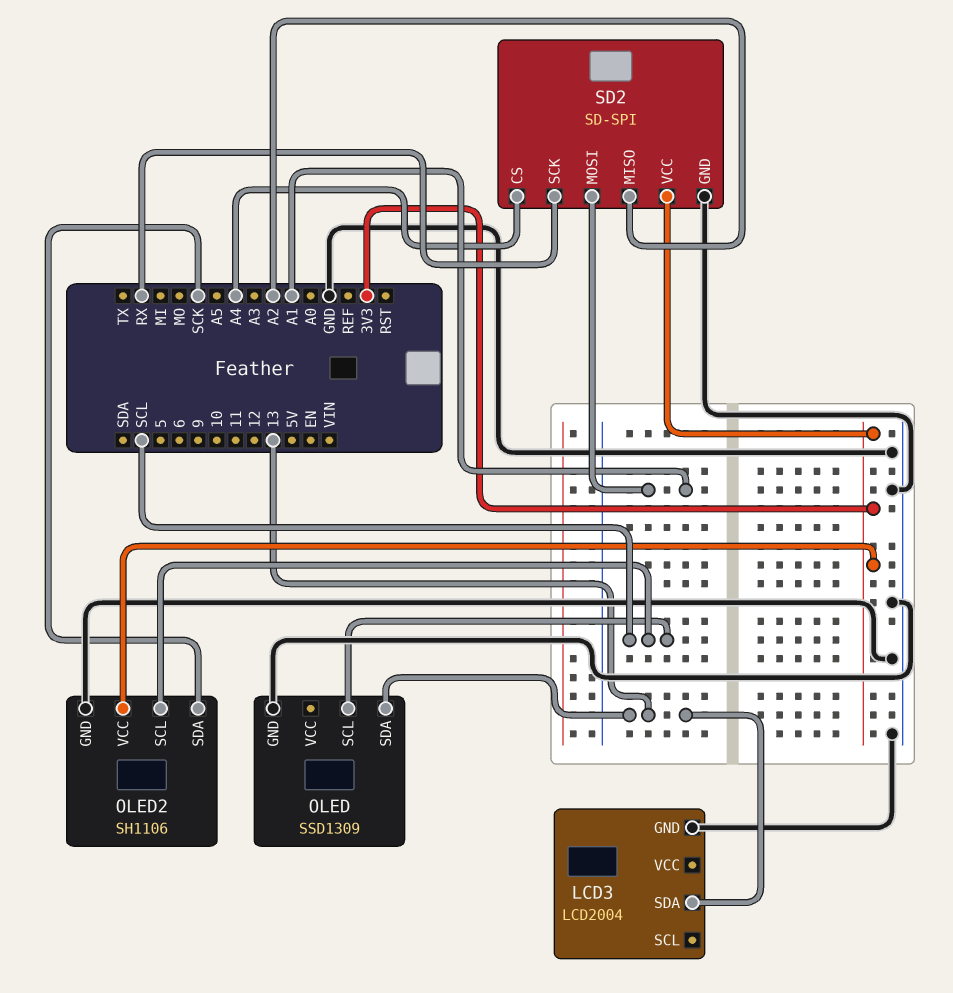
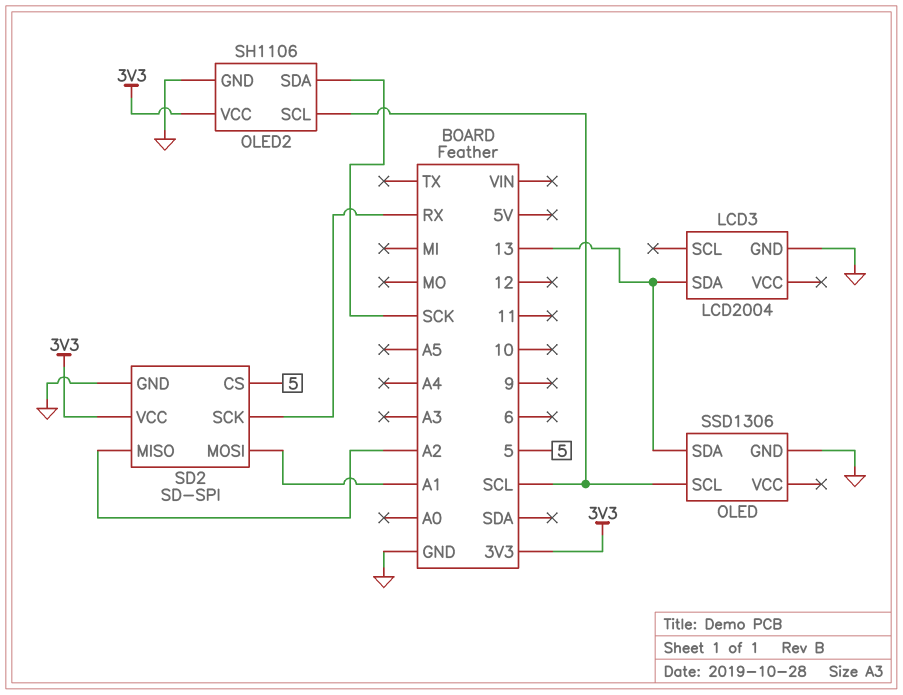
OLED: SSD1309 -> SSD1306
SD2 pin CS: A4 -> 5

